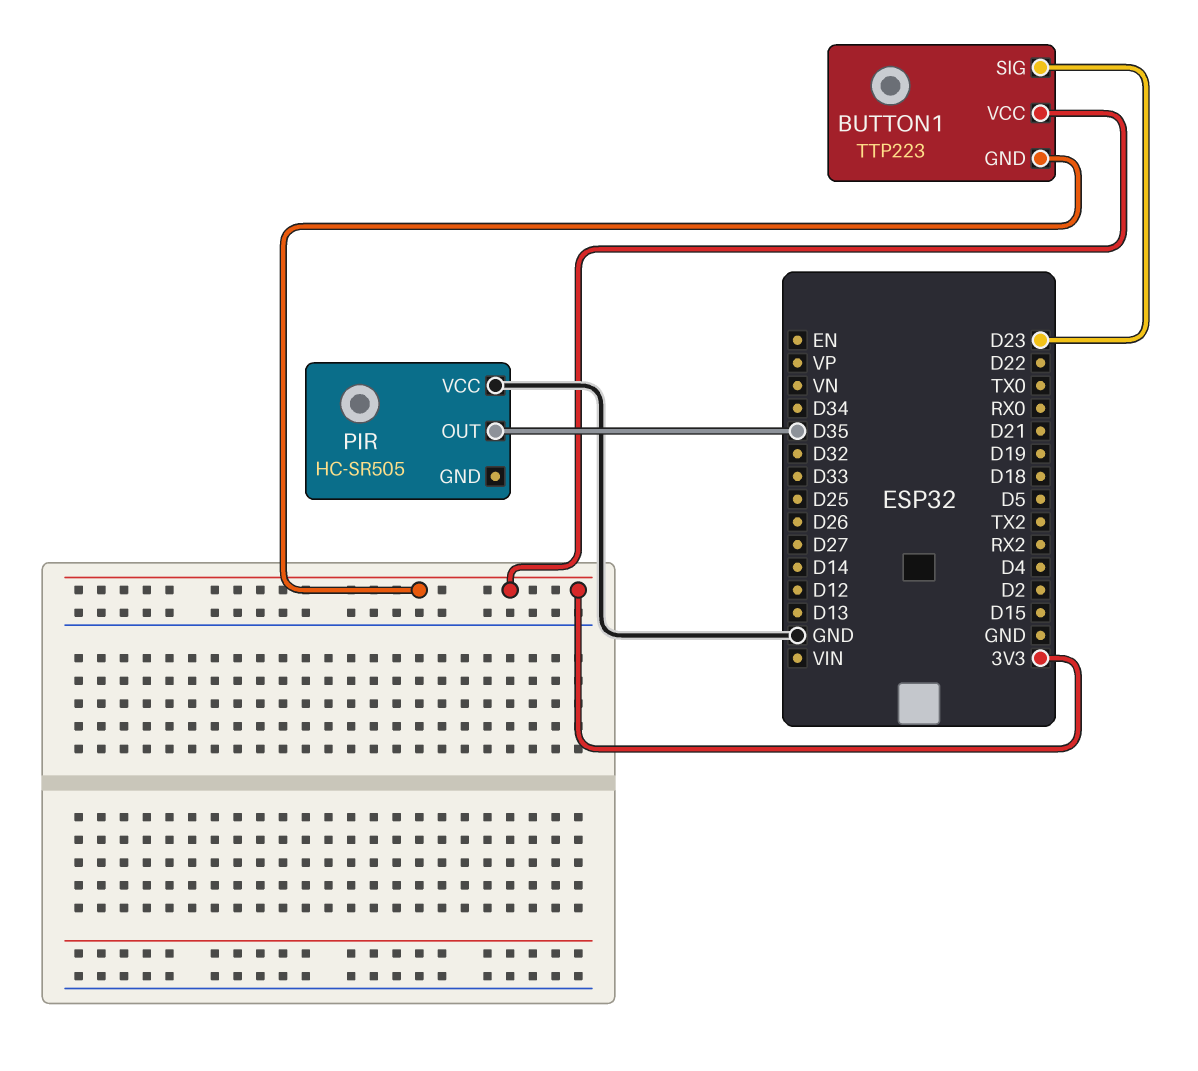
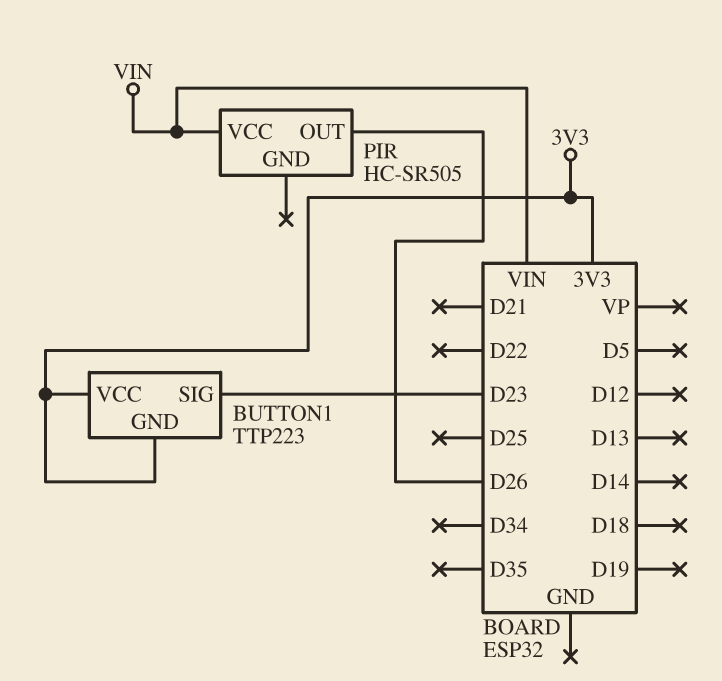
PIR pin OUT: D35 -> D26
PIR pin VCC: GND -> VIN

